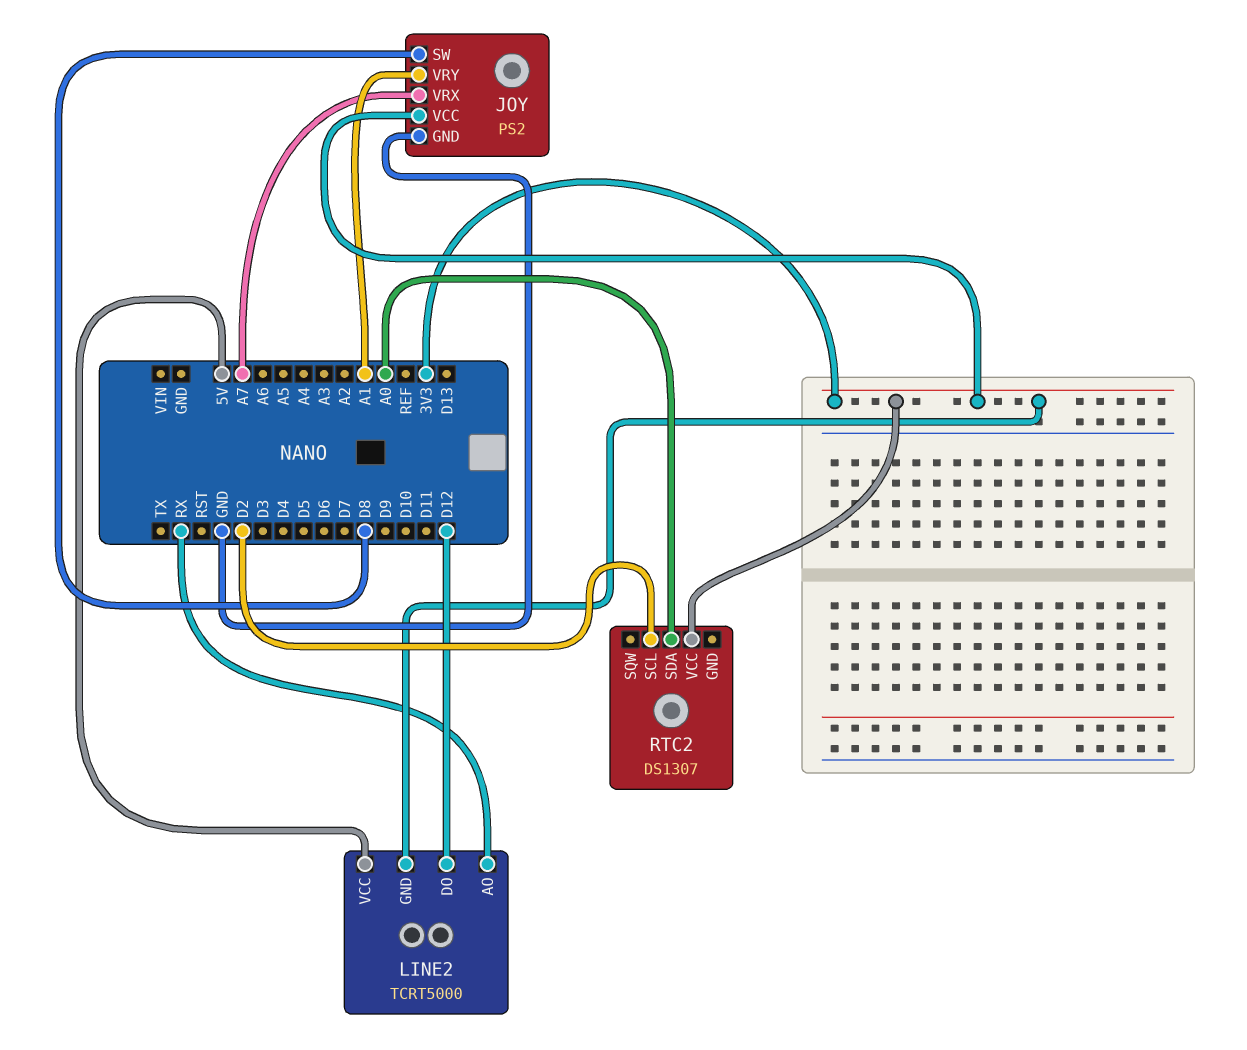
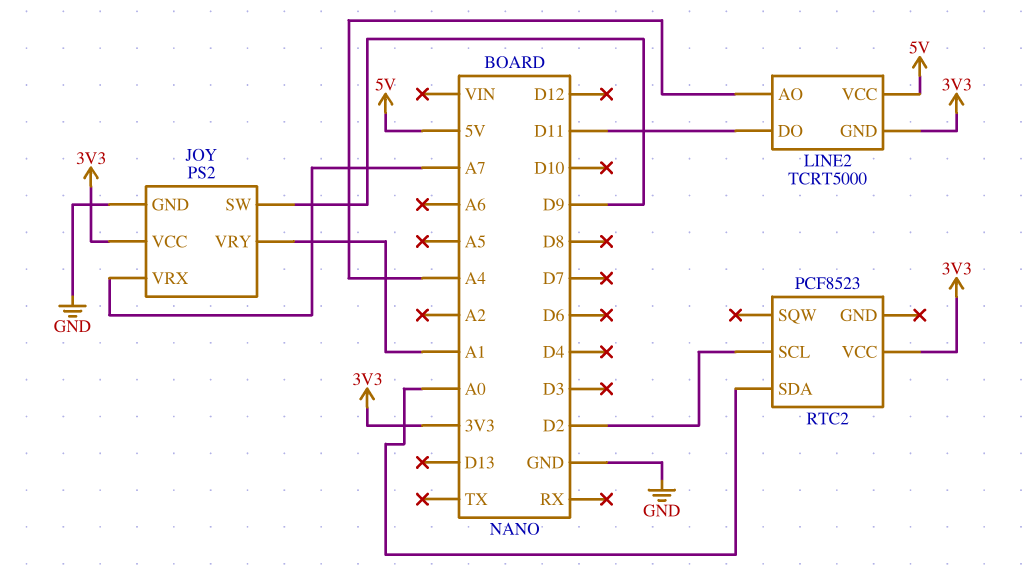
JOY pin SW: D8 -> D9
LINE2 pin AO: RX -> A4
LINE2 pin DO: D12 -> D11
RTC2: DS1307 -> PCF8523

